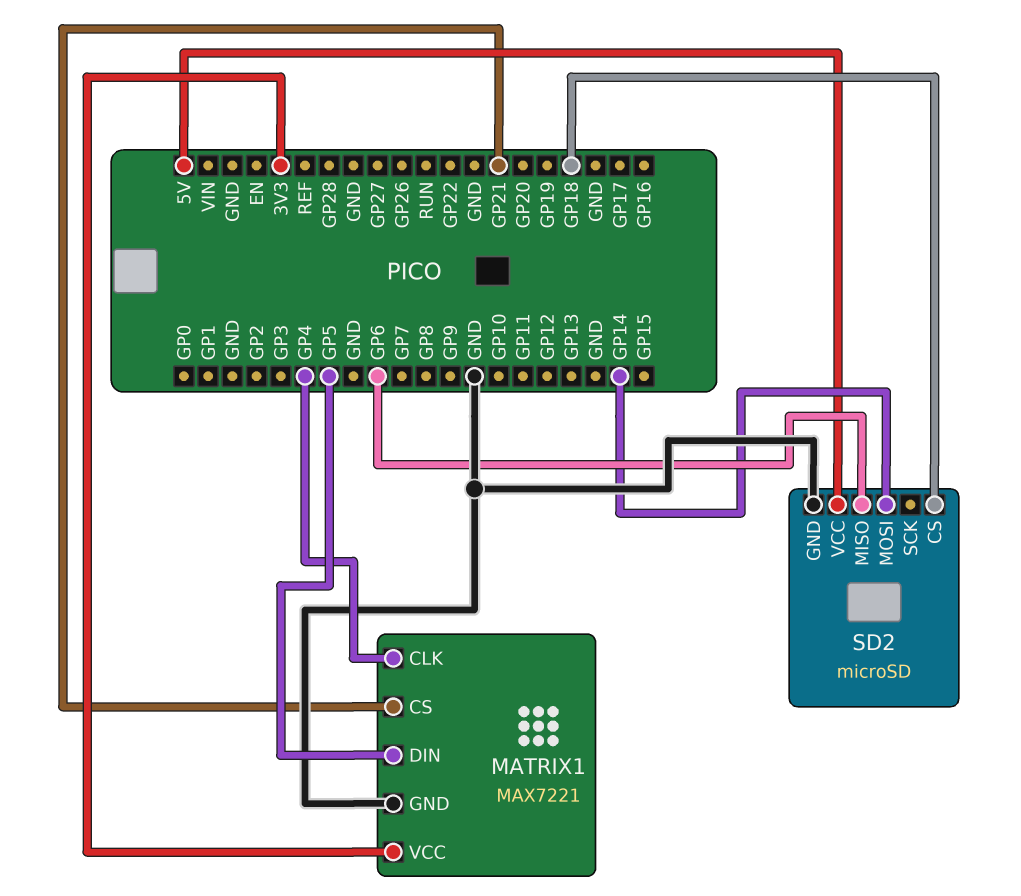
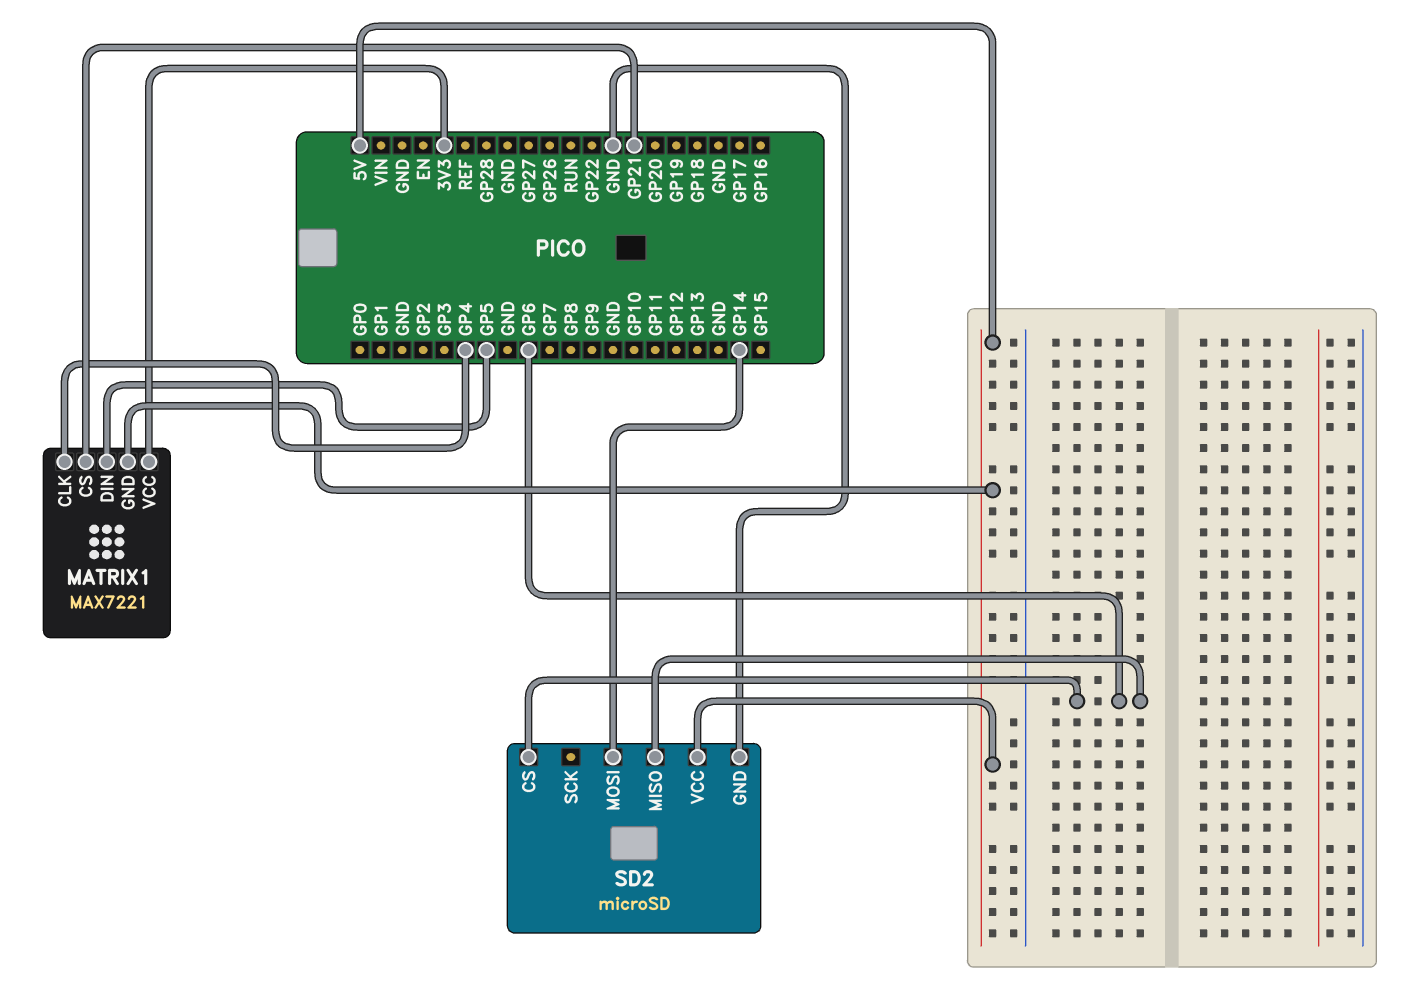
MATRIX1 pin GND: GND -> 5V
SD2 pin CS: GP18 -> GP6

